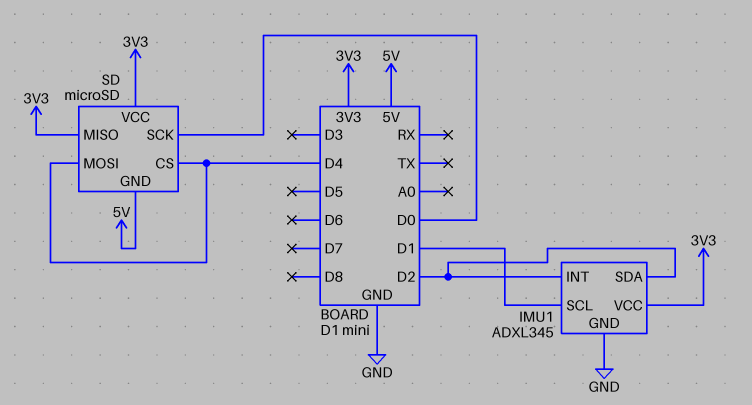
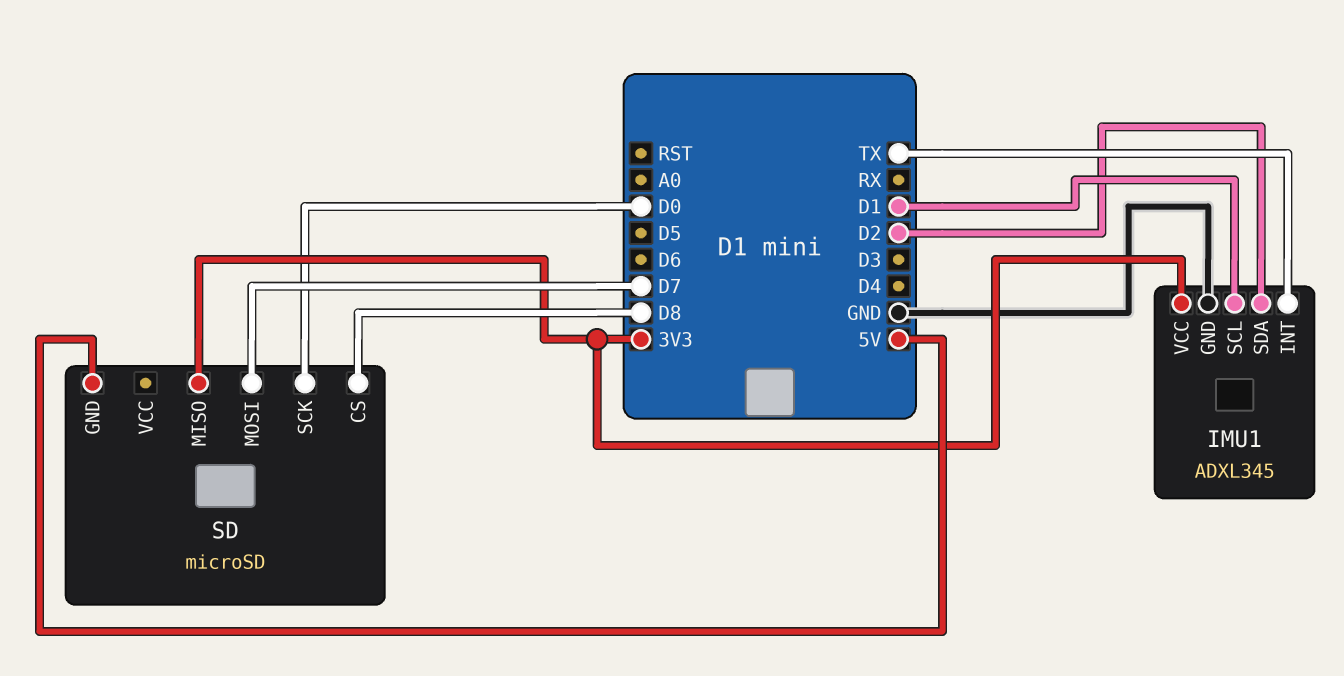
IMU1 pin INT: D2 -> TX
SD pin CS: D4 -> D8
SD pin MOSI: D4 -> D7
SD pin VCC: 3V3 -> none

